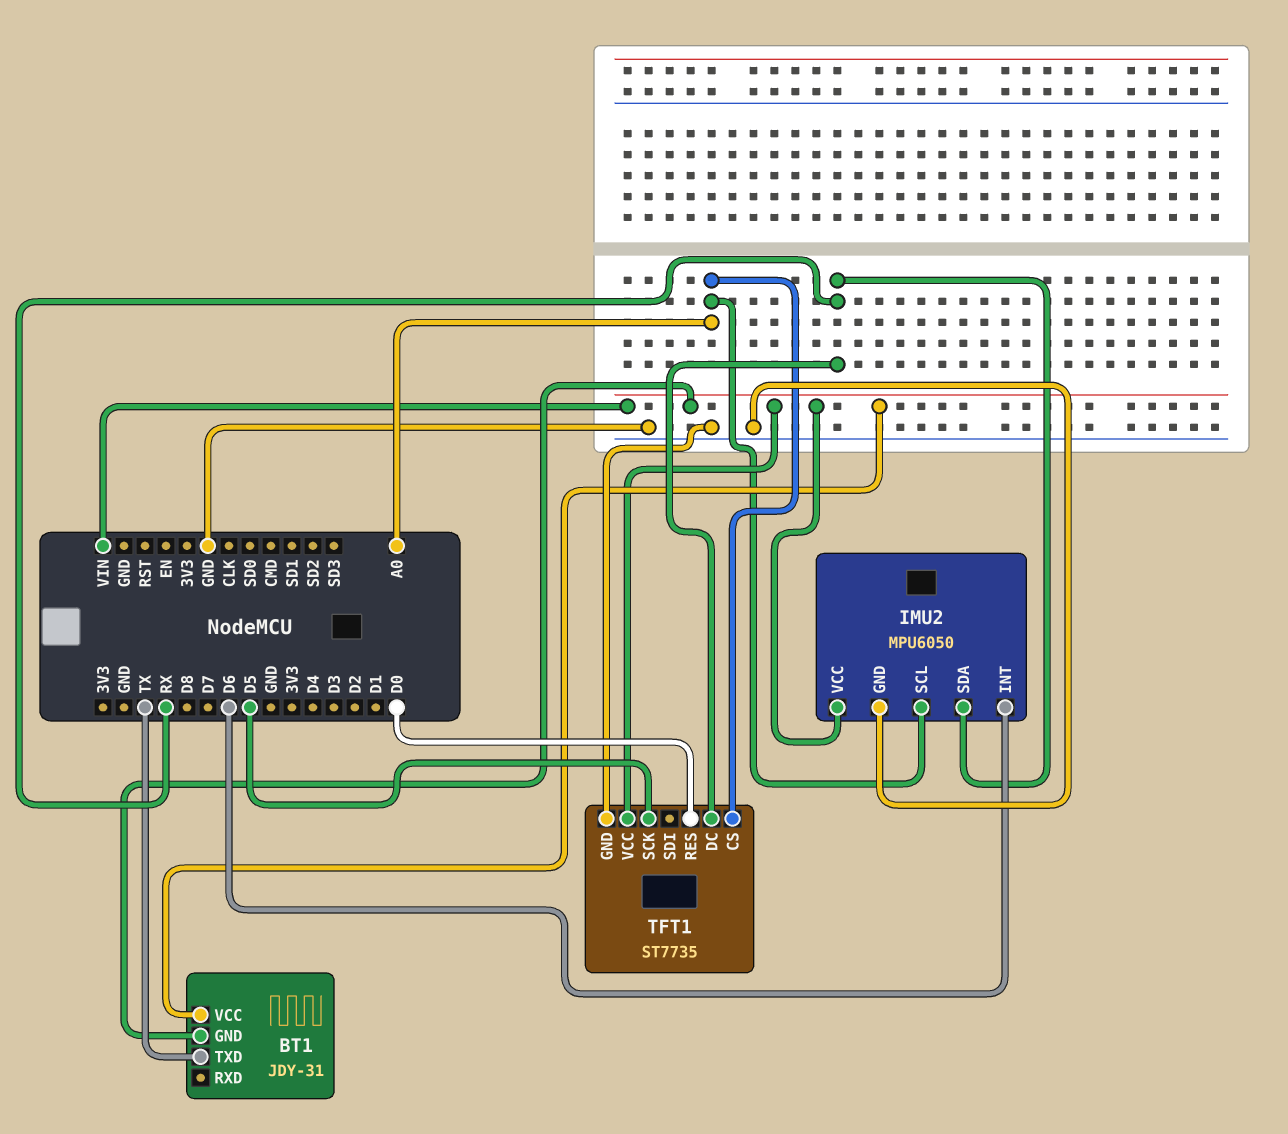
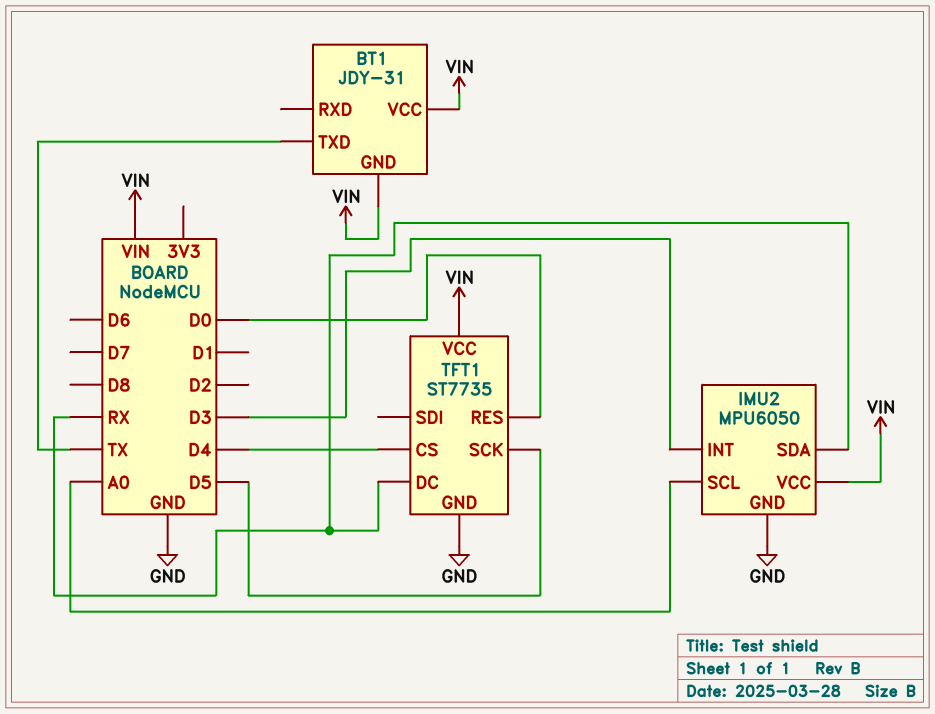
IMU2 pin INT: D6 -> D3
TFT1 pin CS: A0 -> D4

